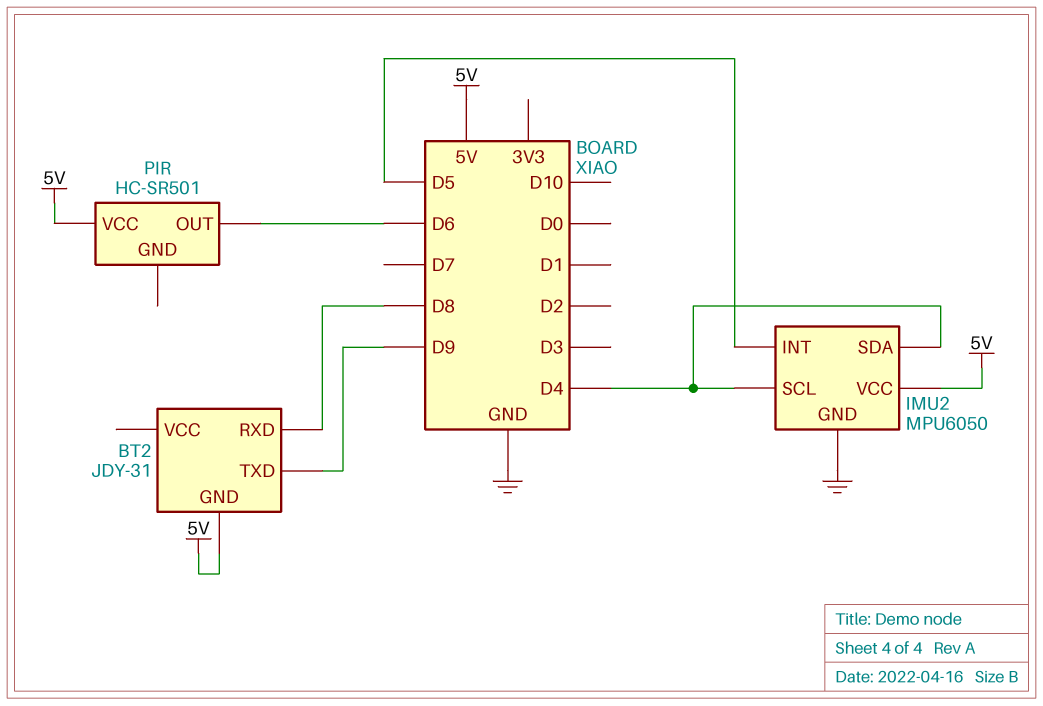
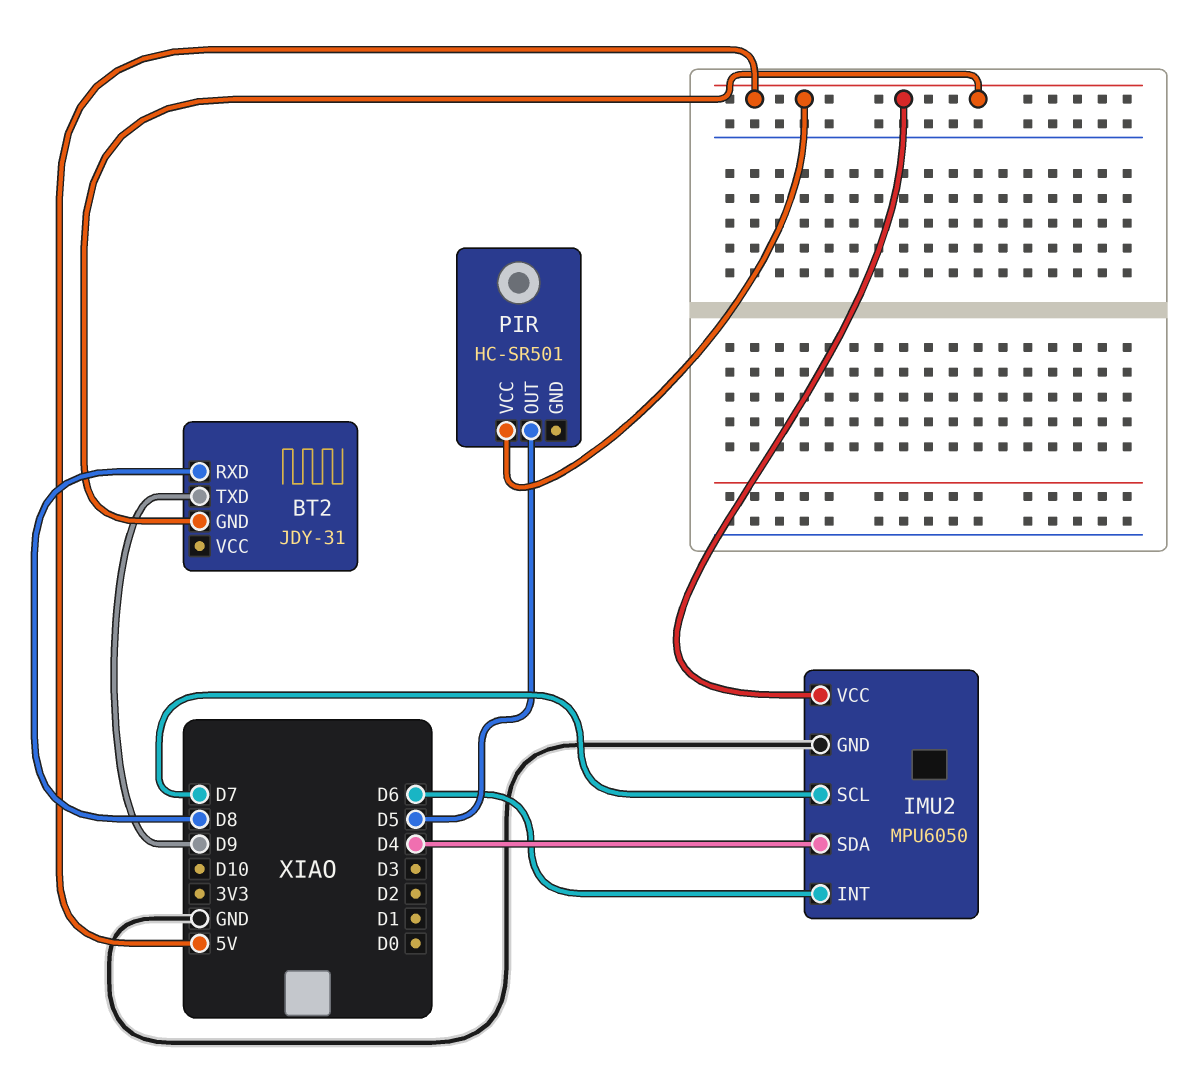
IMU2 pin INT: D5 -> D6
IMU2 pin SCL: D4 -> D7
PIR pin OUT: D6 -> D5

